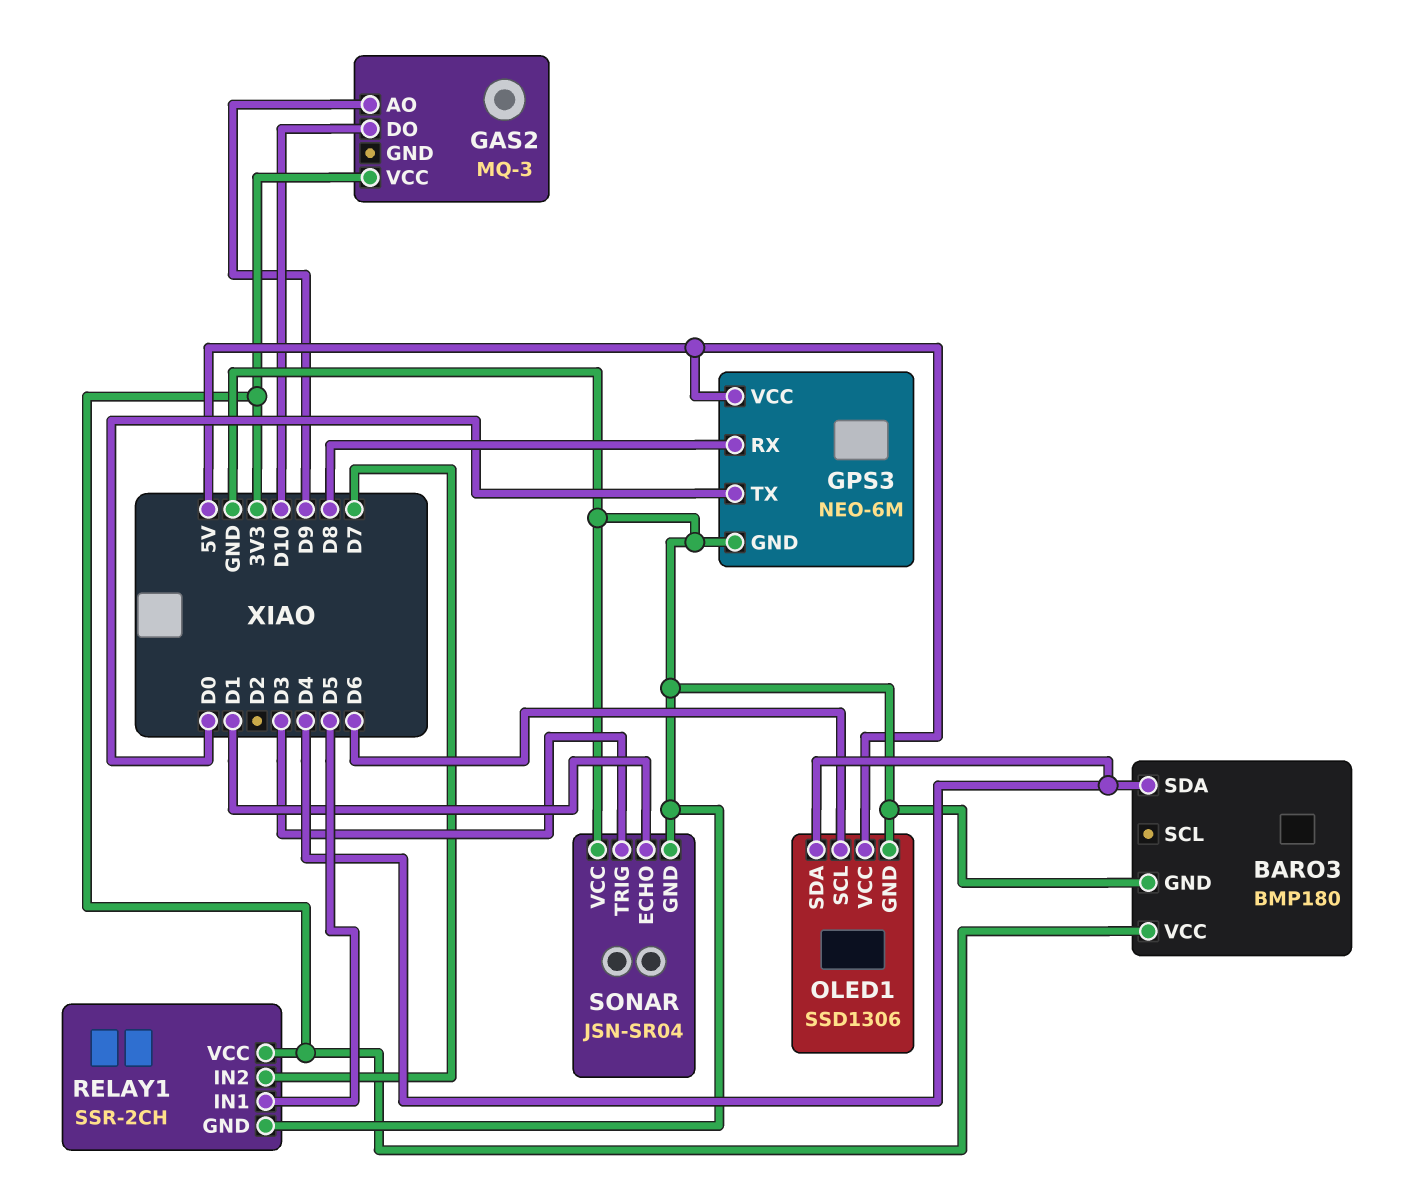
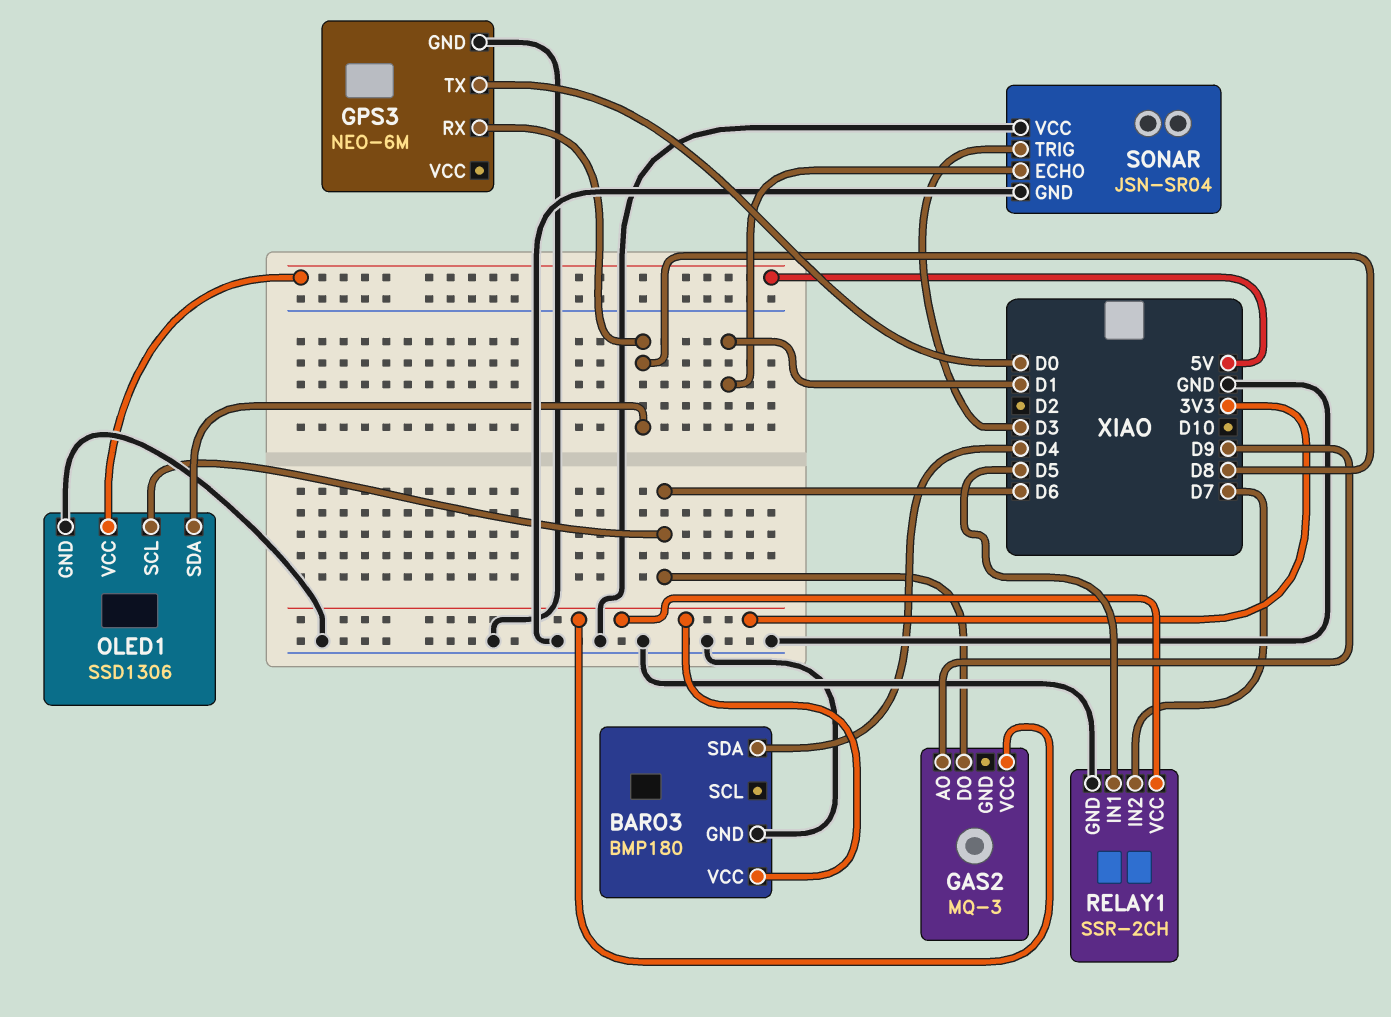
GAS2 pin DO: D10 -> D6
GPS3 pin VCC: 5V -> none
OLED1 pin SDA: D4 -> D8

